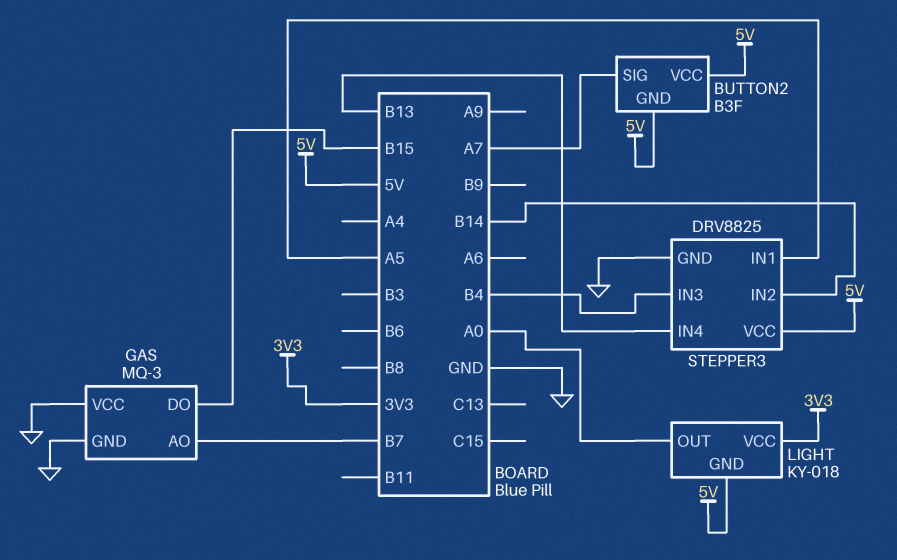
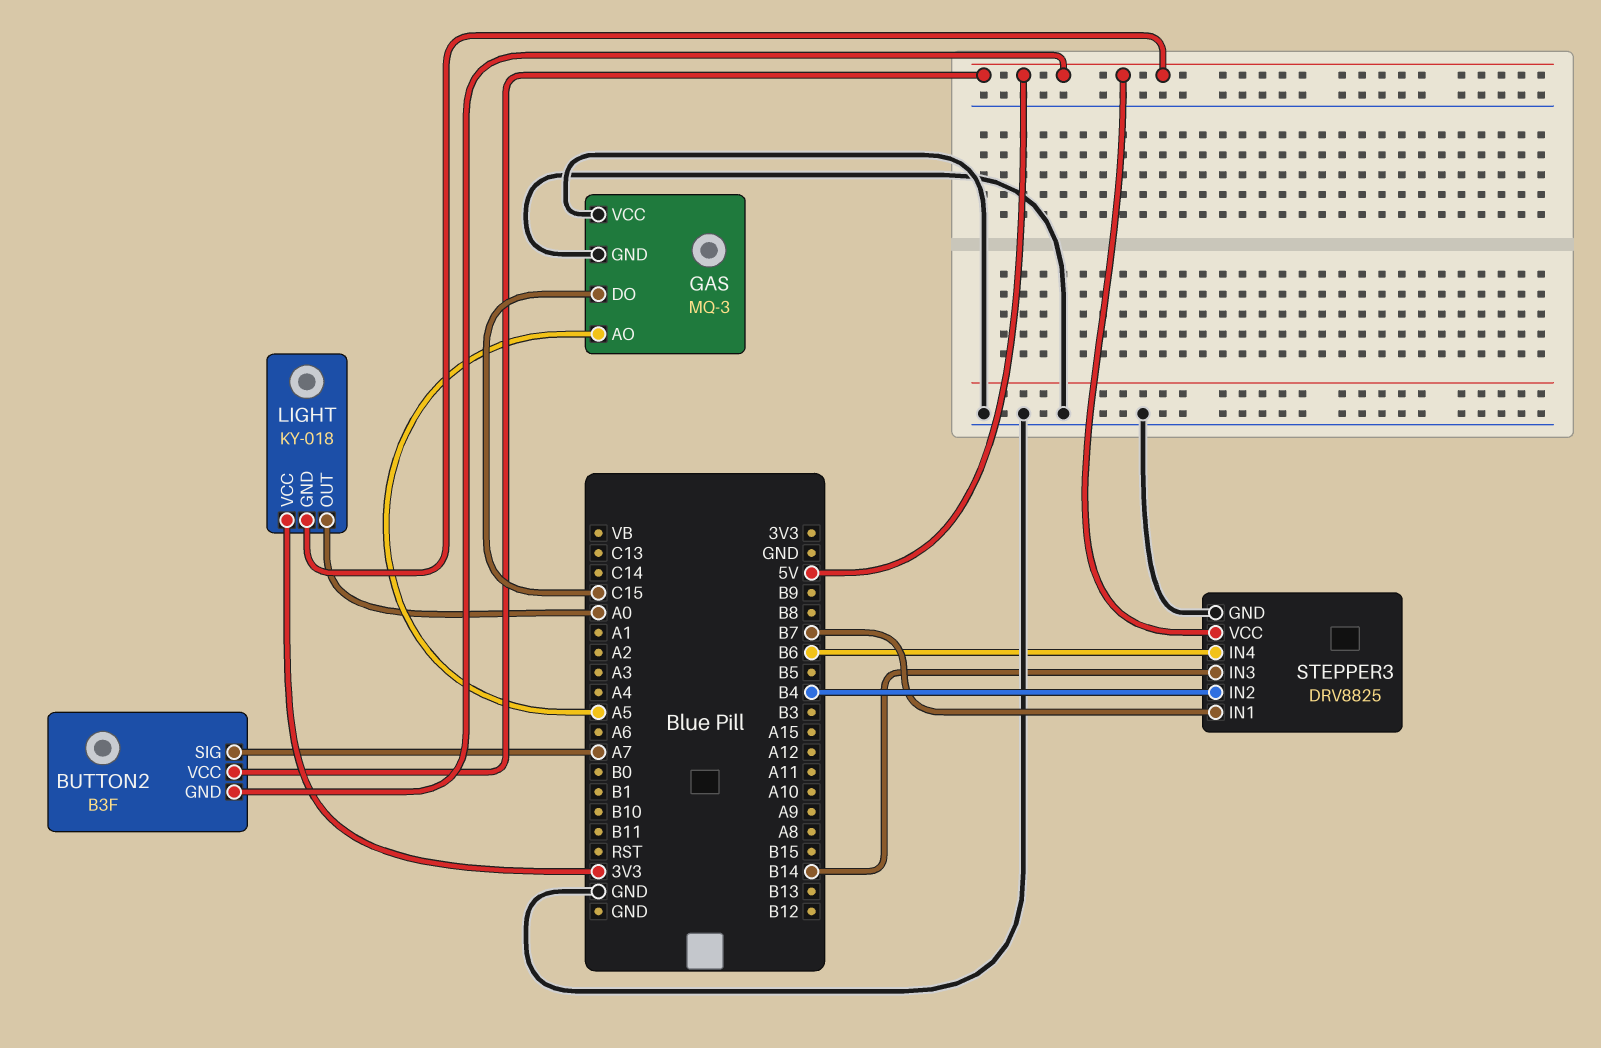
GAS pin AO: B7 -> A5
GAS pin DO: B15 -> C15
STEPPER3 pin IN1: A5 -> B7
STEPPER3 pin IN2: B14 -> B4
STEPPER3 pin IN3: B4 -> B14
STEPPER3 pin IN4: B13 -> B6

